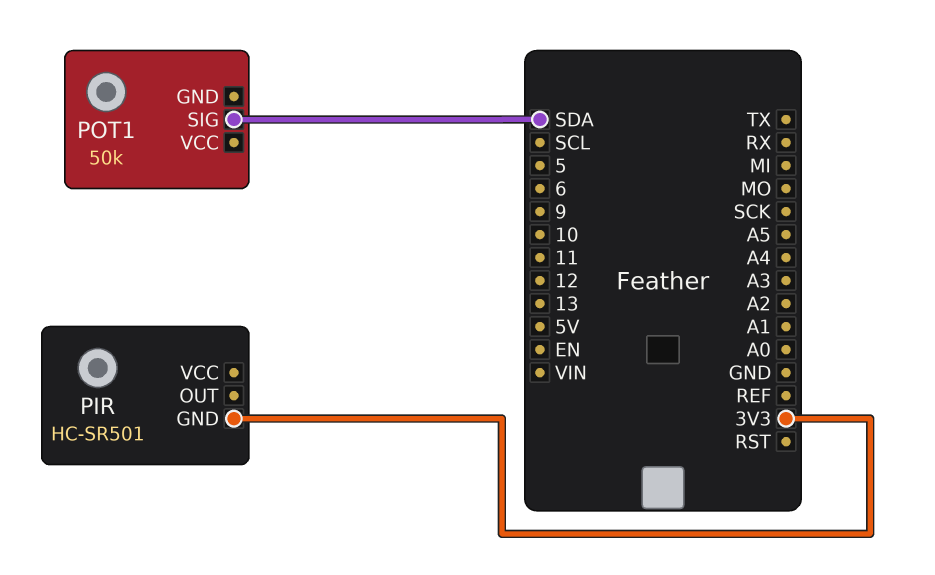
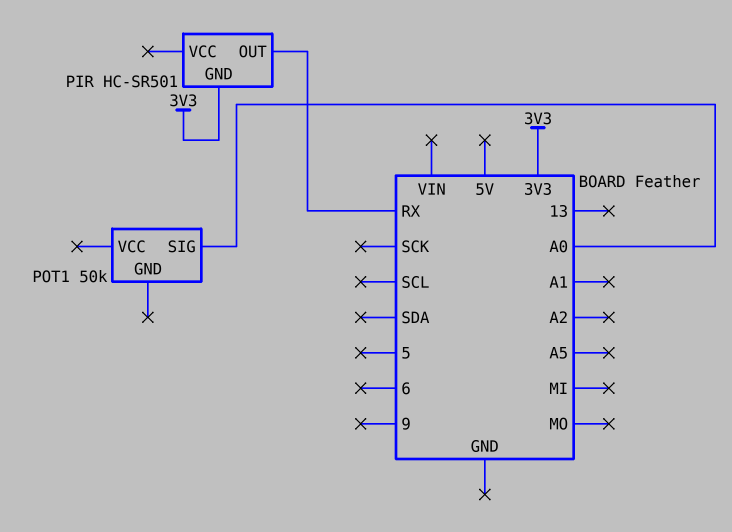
PIR pin OUT: none -> RX
POT1 pin SIG: SDA -> A0

